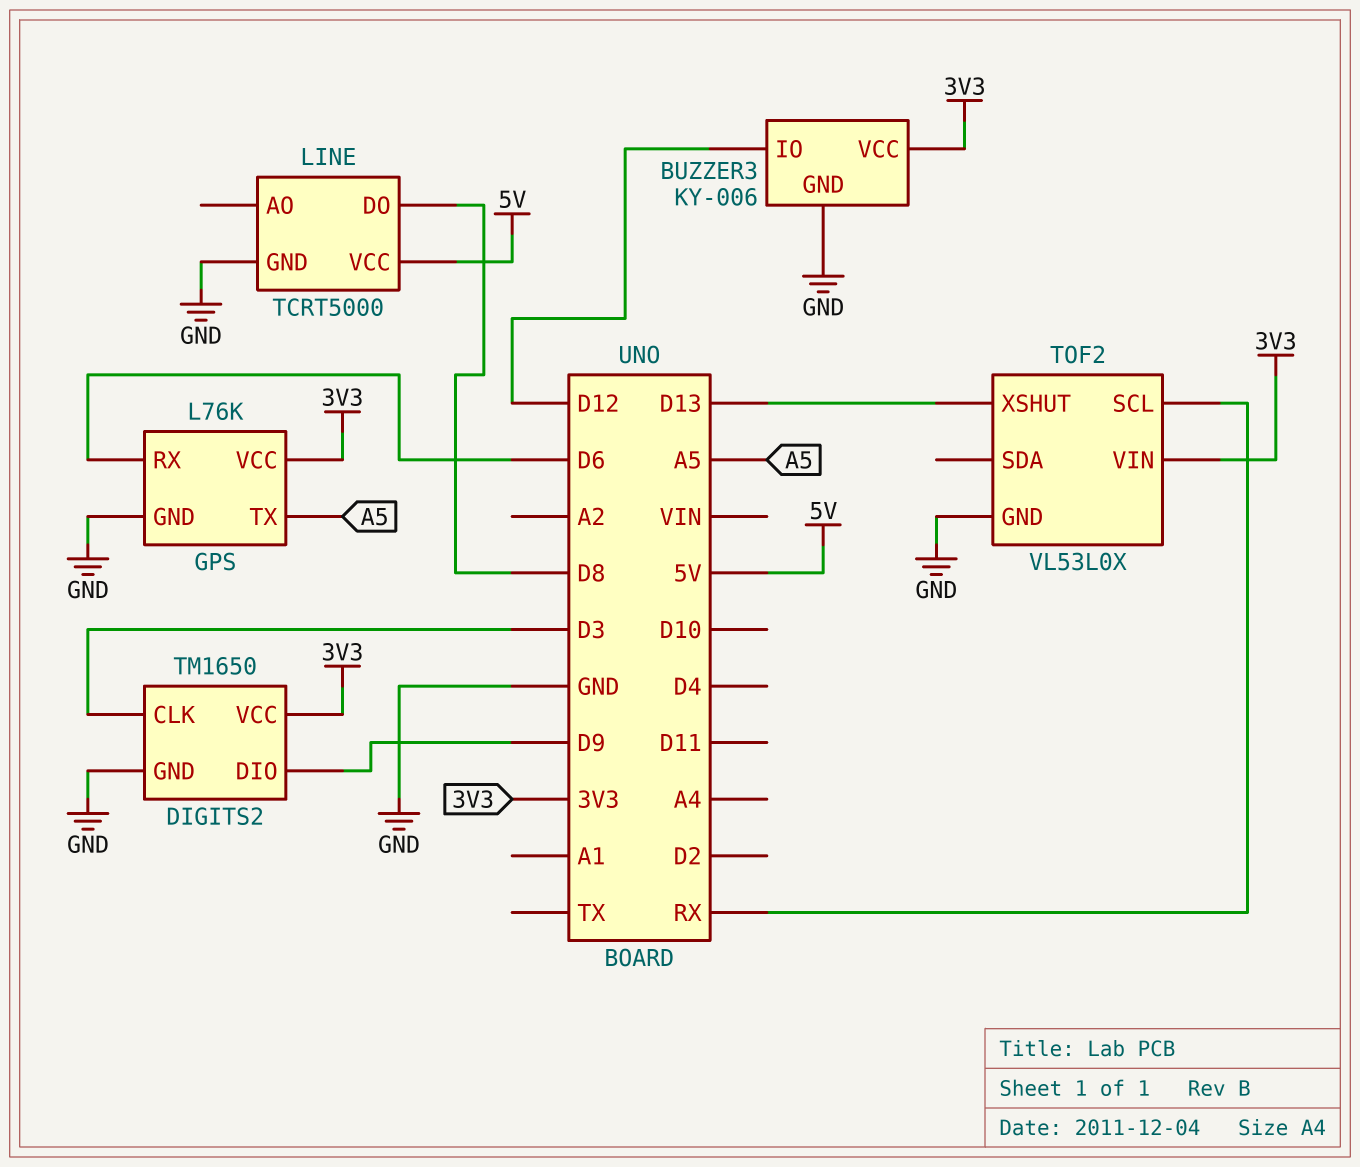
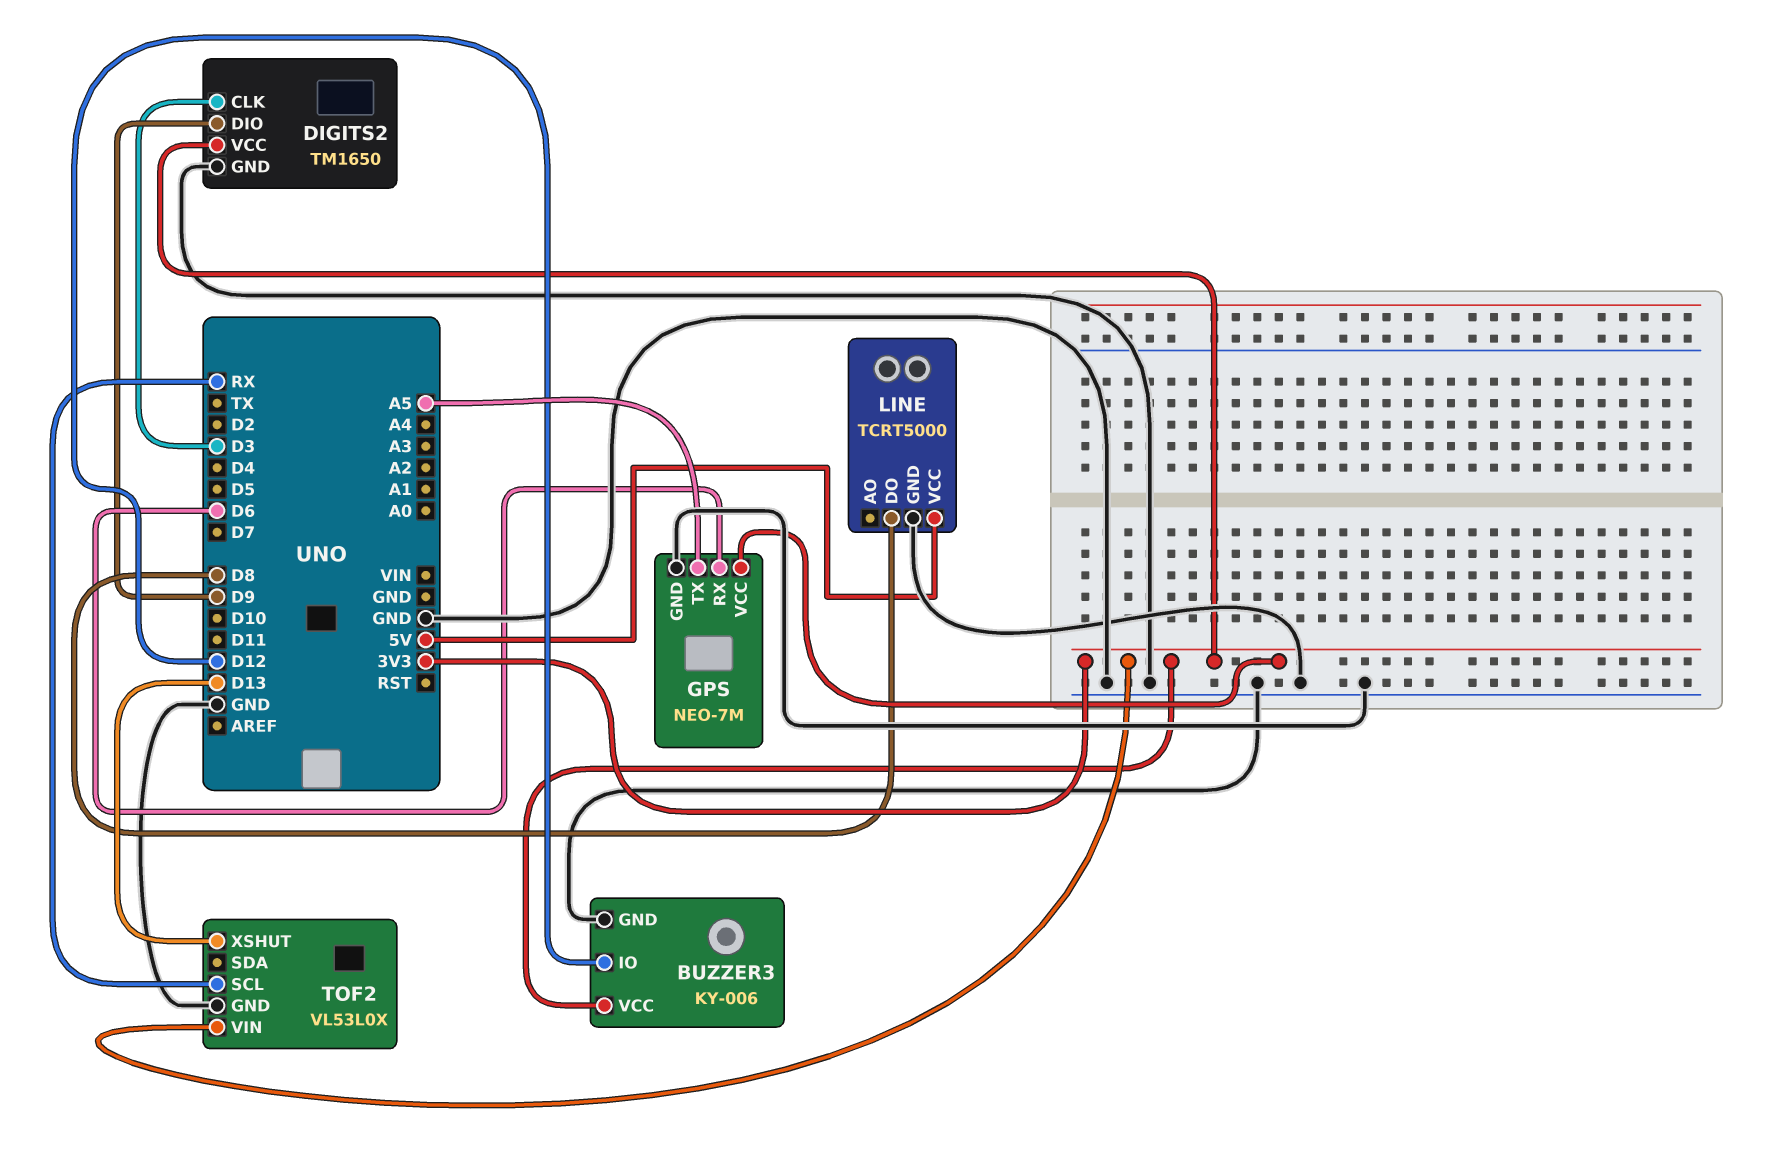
GPS: L76K -> NEO-7M

